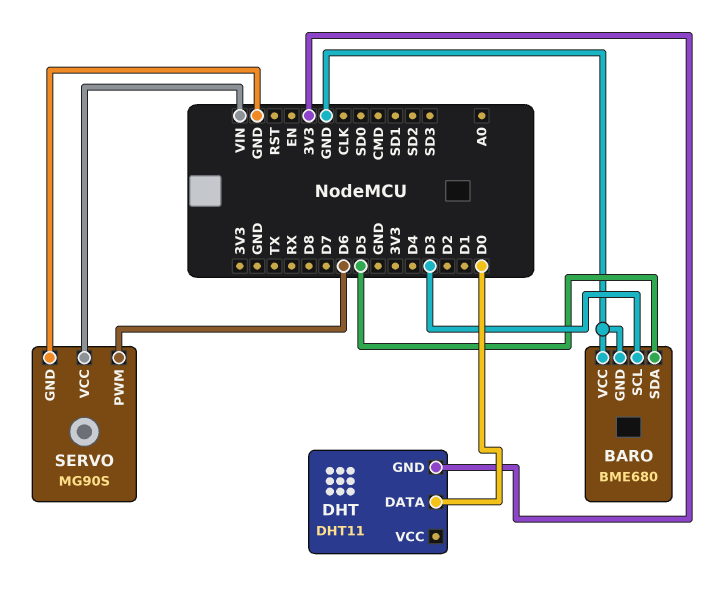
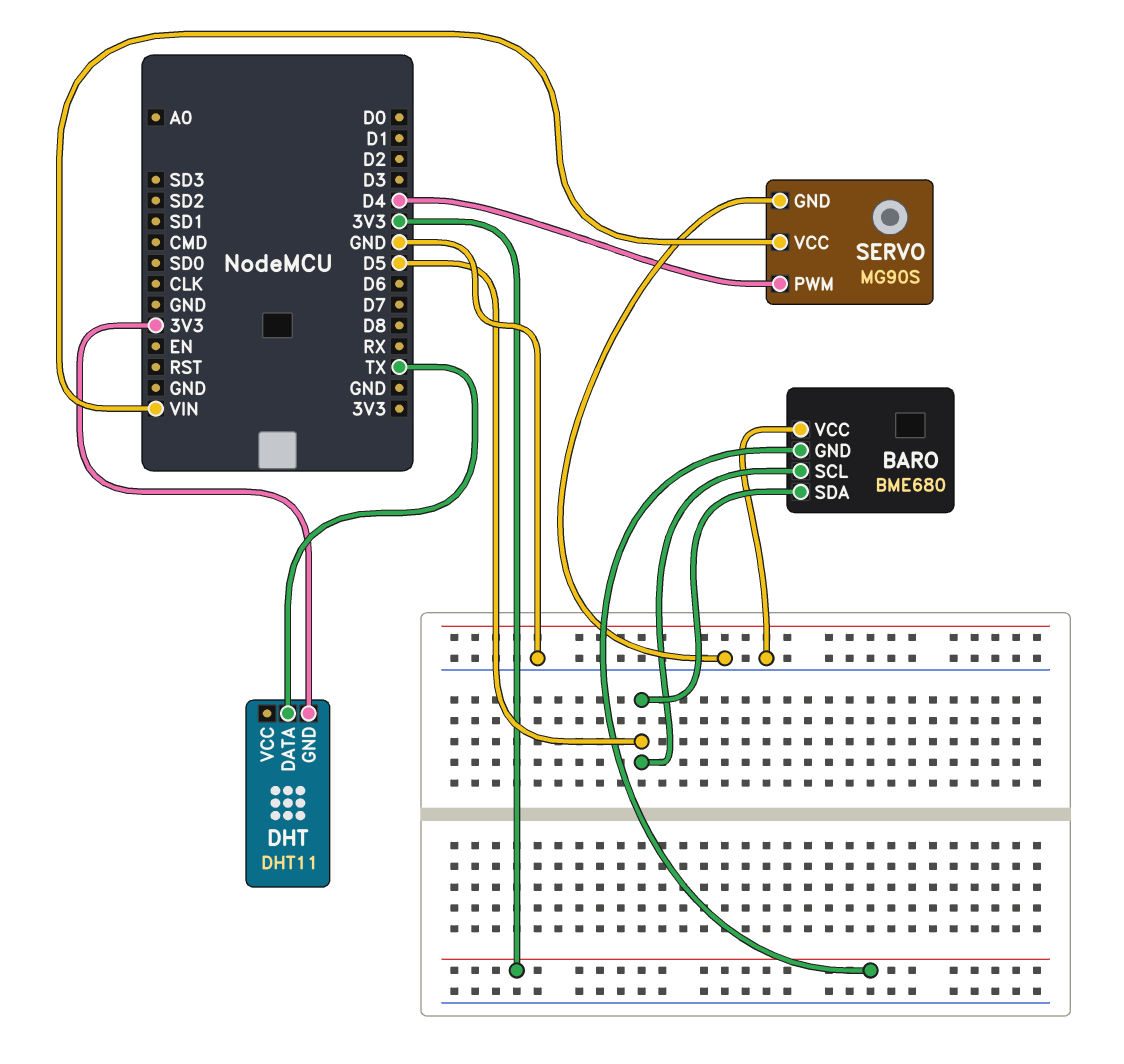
BARO pin GND: GND -> 3V3
BARO pin SCL: D3 -> D5
DHT pin DATA: D0 -> TX
SERVO pin PWM: D6 -> D4

